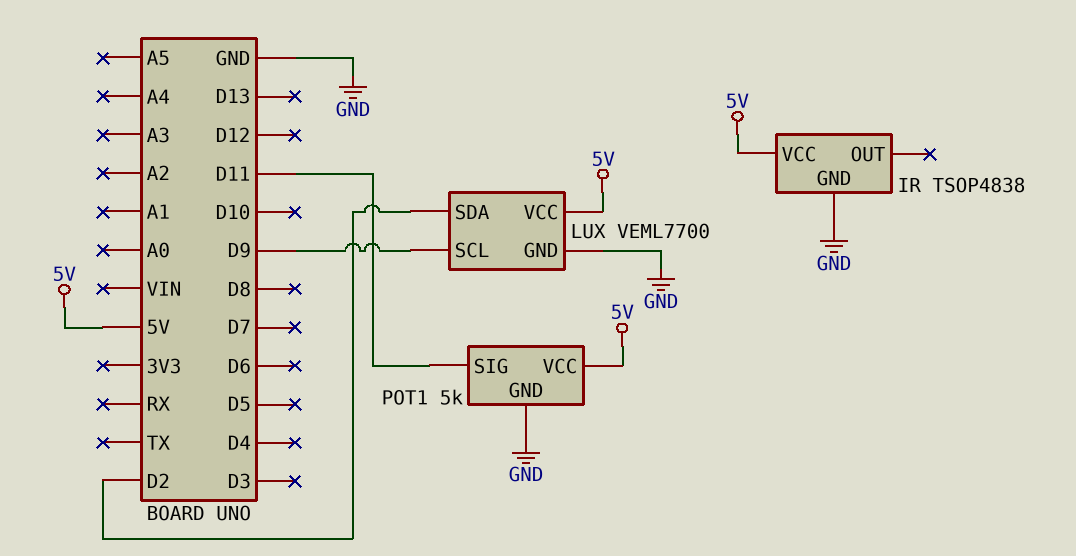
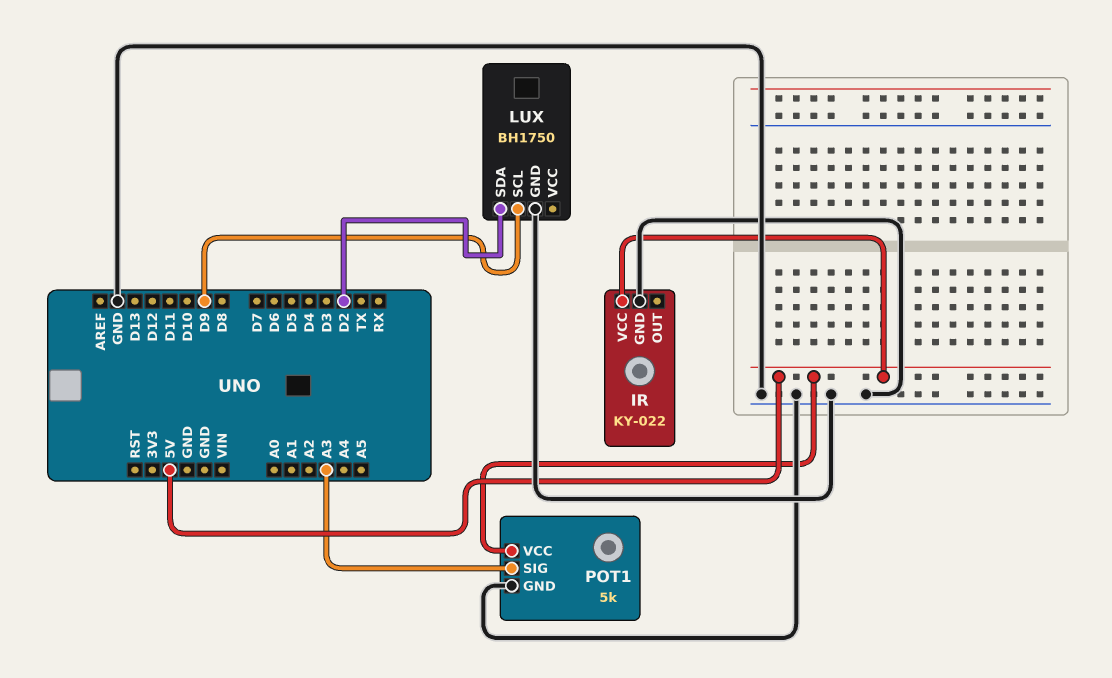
IR: TSOP4838 -> KY-022
LUX: VEML7700 -> BH1750
LUX pin VCC: 5V -> none
POT1 pin SIG: D11 -> A3

